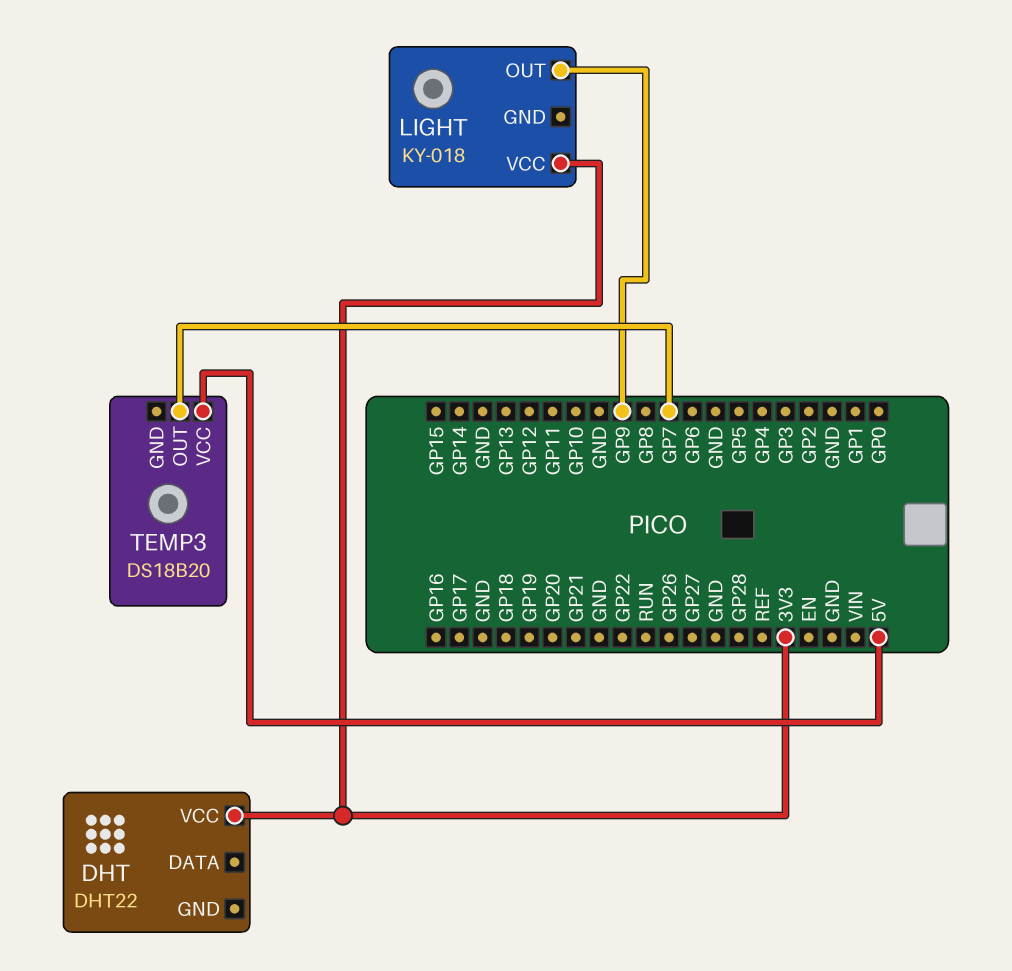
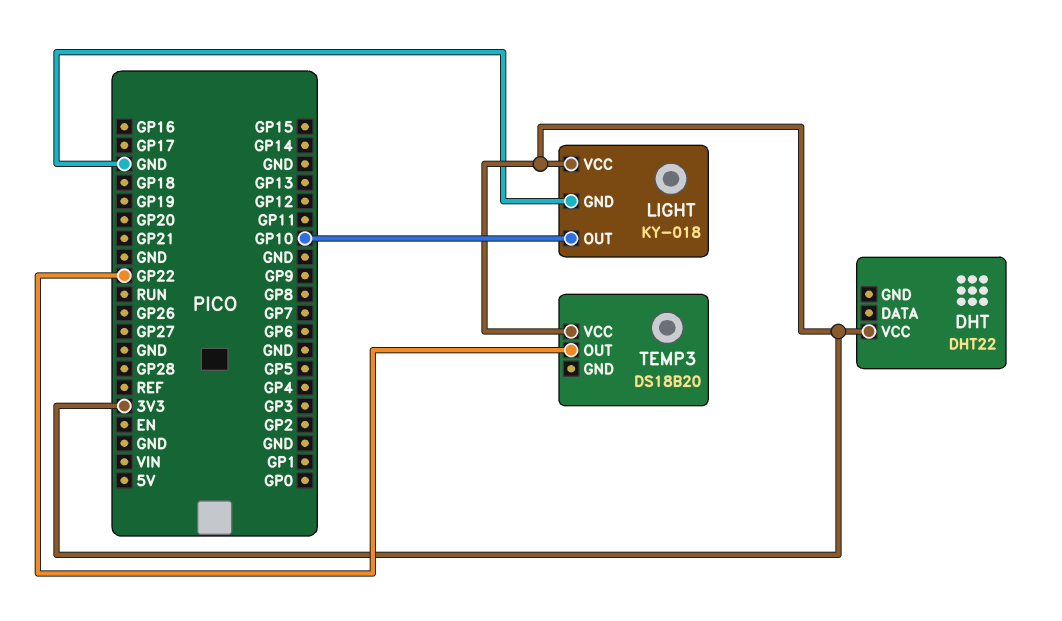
LIGHT pin GND: none -> GND
LIGHT pin OUT: GP9 -> GP10
TEMP3 pin OUT: GP7 -> GP22
TEMP3 pin VCC: 5V -> 3V3

